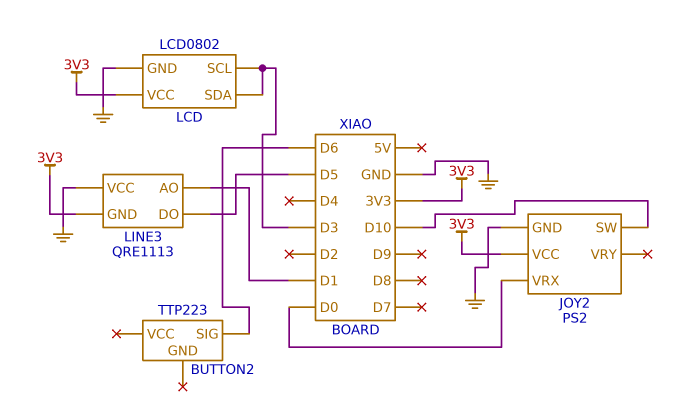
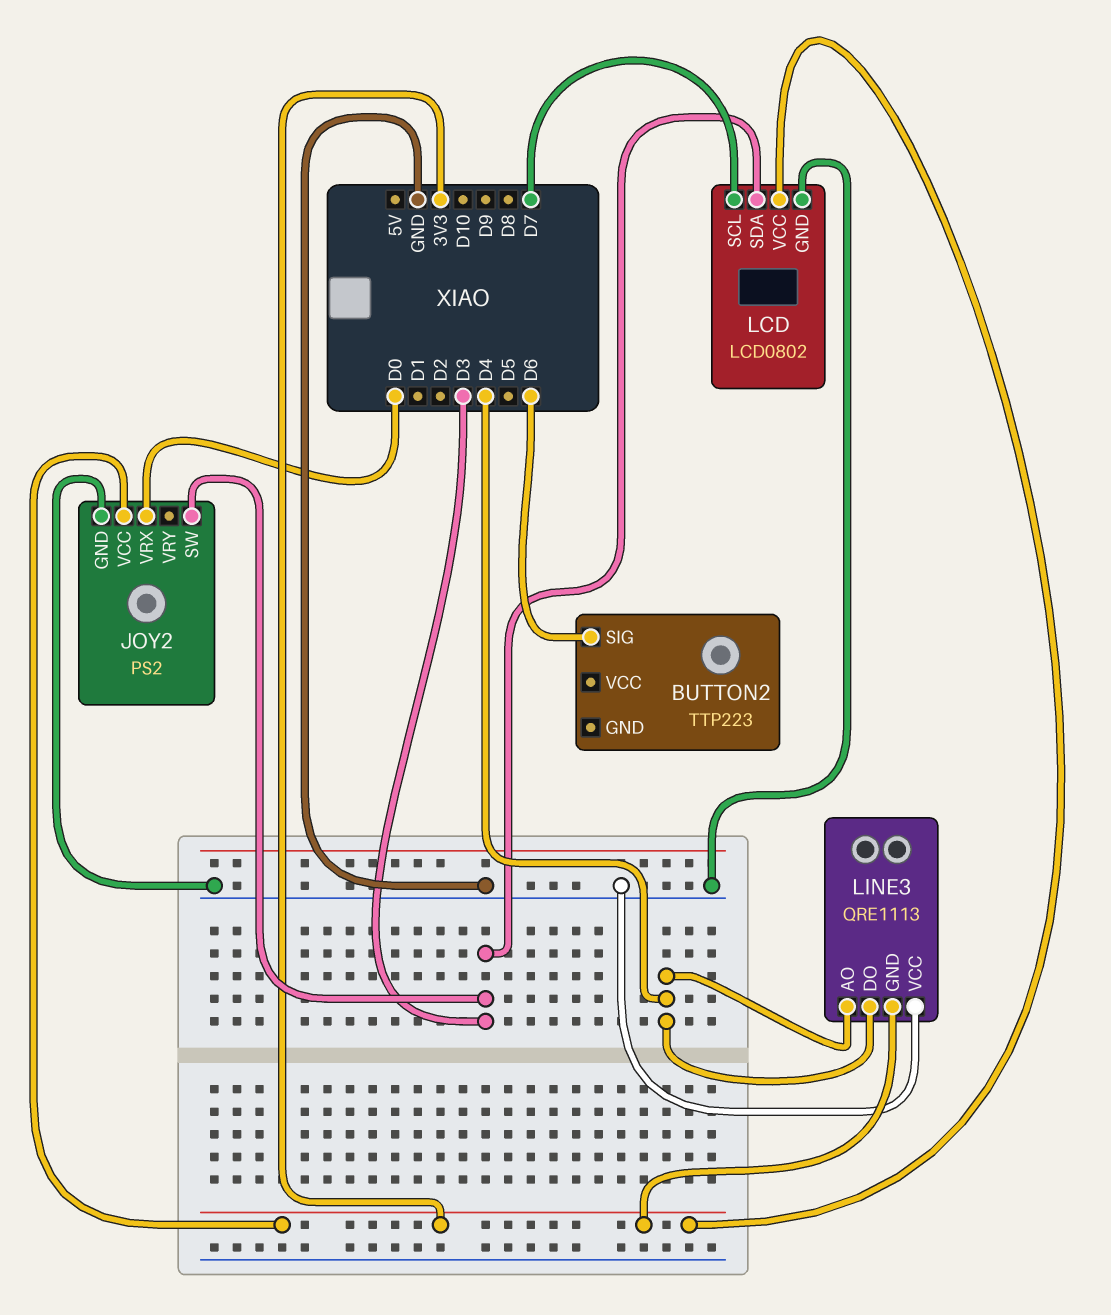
JOY2 pin SW: D10 -> D3
LCD pin SCL: D3 -> D7
LINE3 pin AO: D1 -> D4
LINE3 pin DO: D5 -> D4

